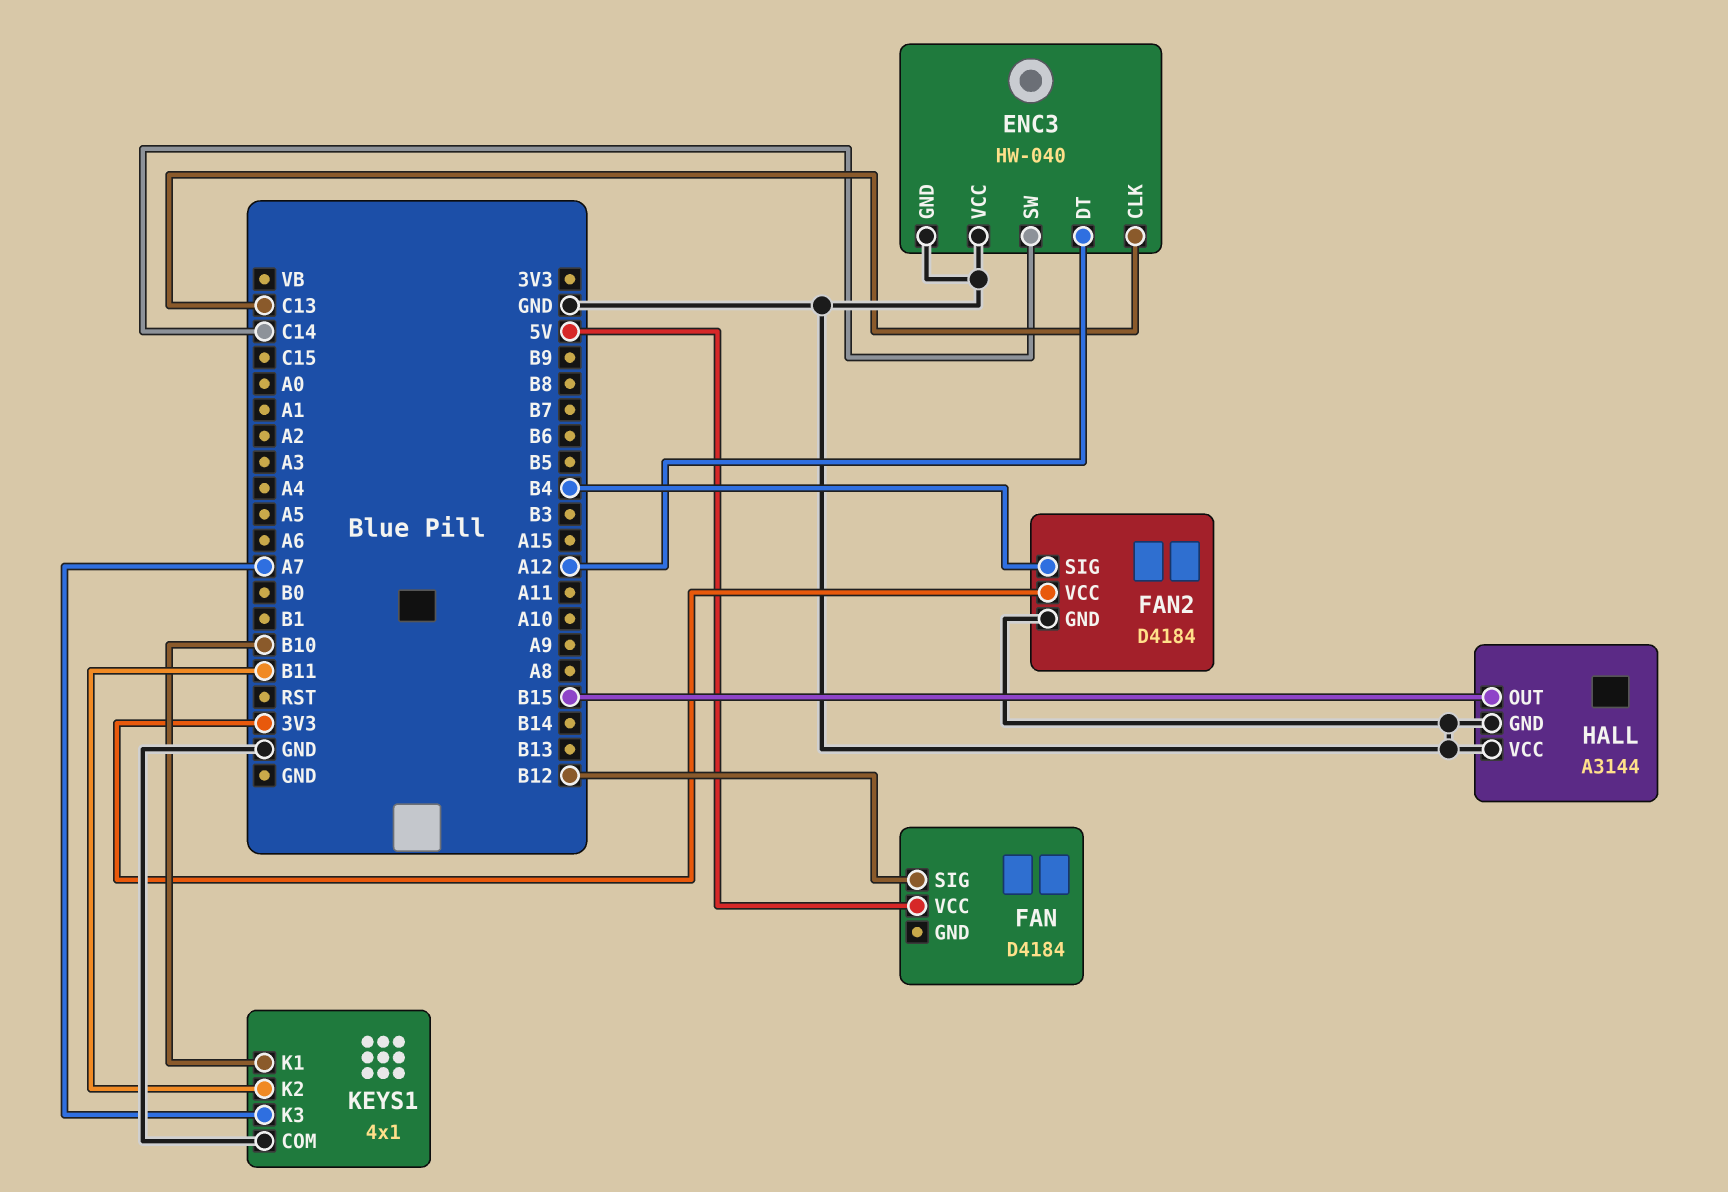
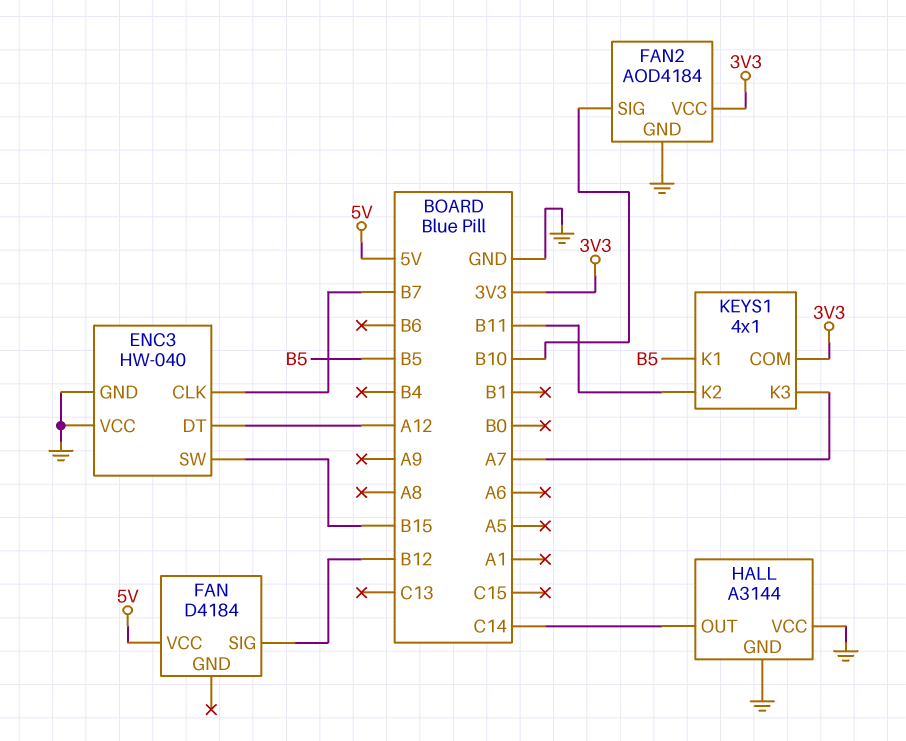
ENC3 pin CLK: C13 -> B7
ENC3 pin SW: C14 -> B15
FAN2: D4184 -> AOD4184
FAN2 pin SIG: B4 -> B10
HALL pin OUT: B15 -> C14
KEYS1 pin COM: GND -> 3V3
KEYS1 pin K1: B10 -> B5

